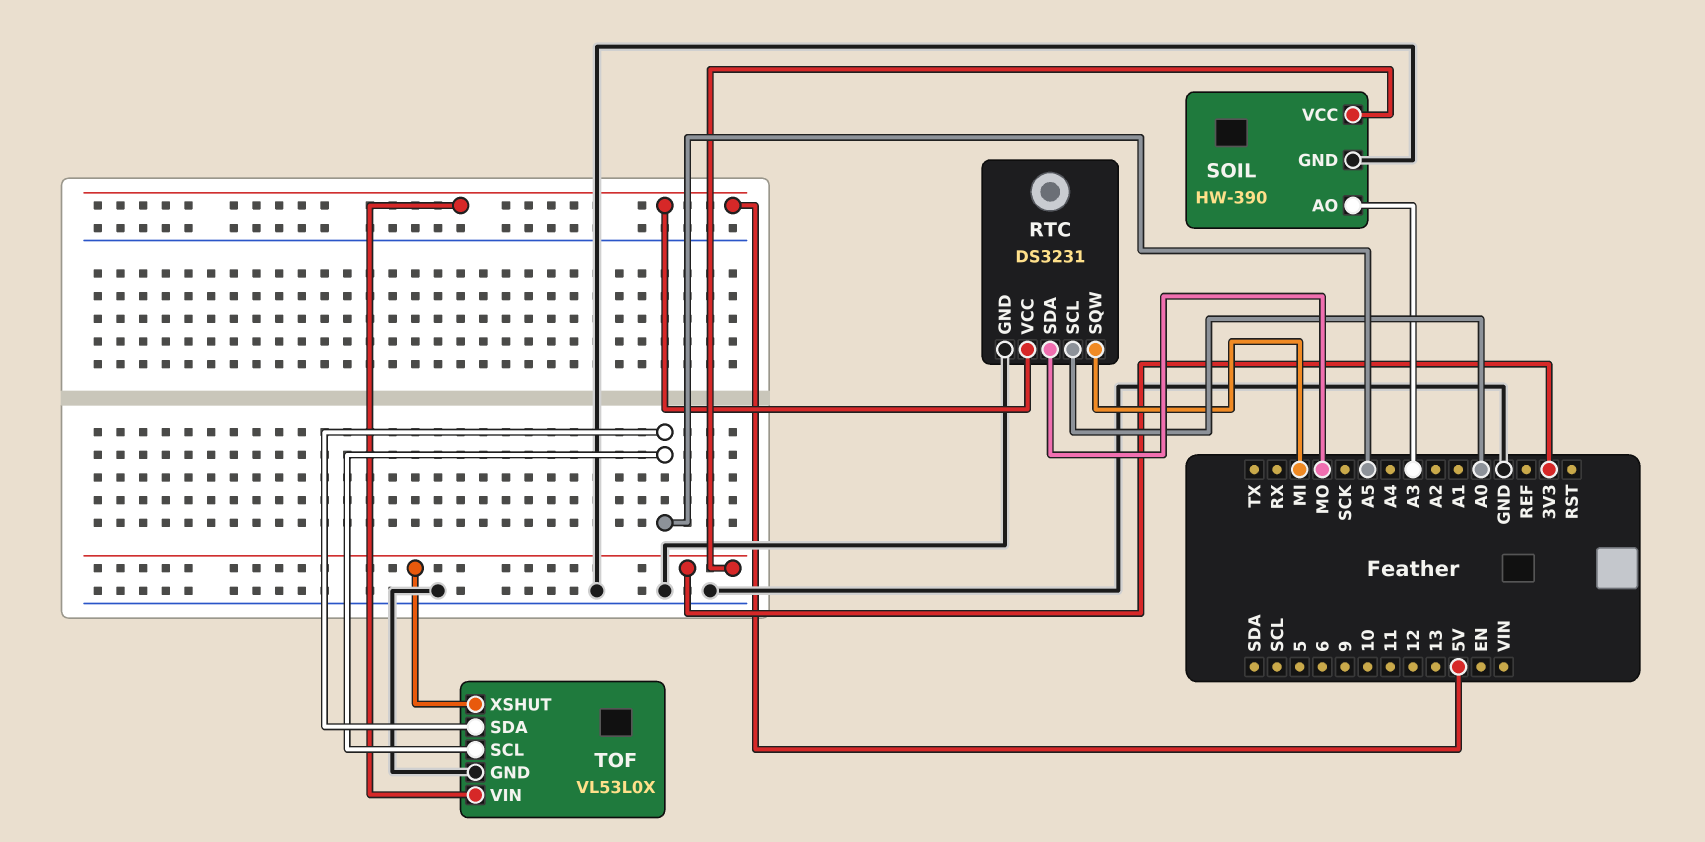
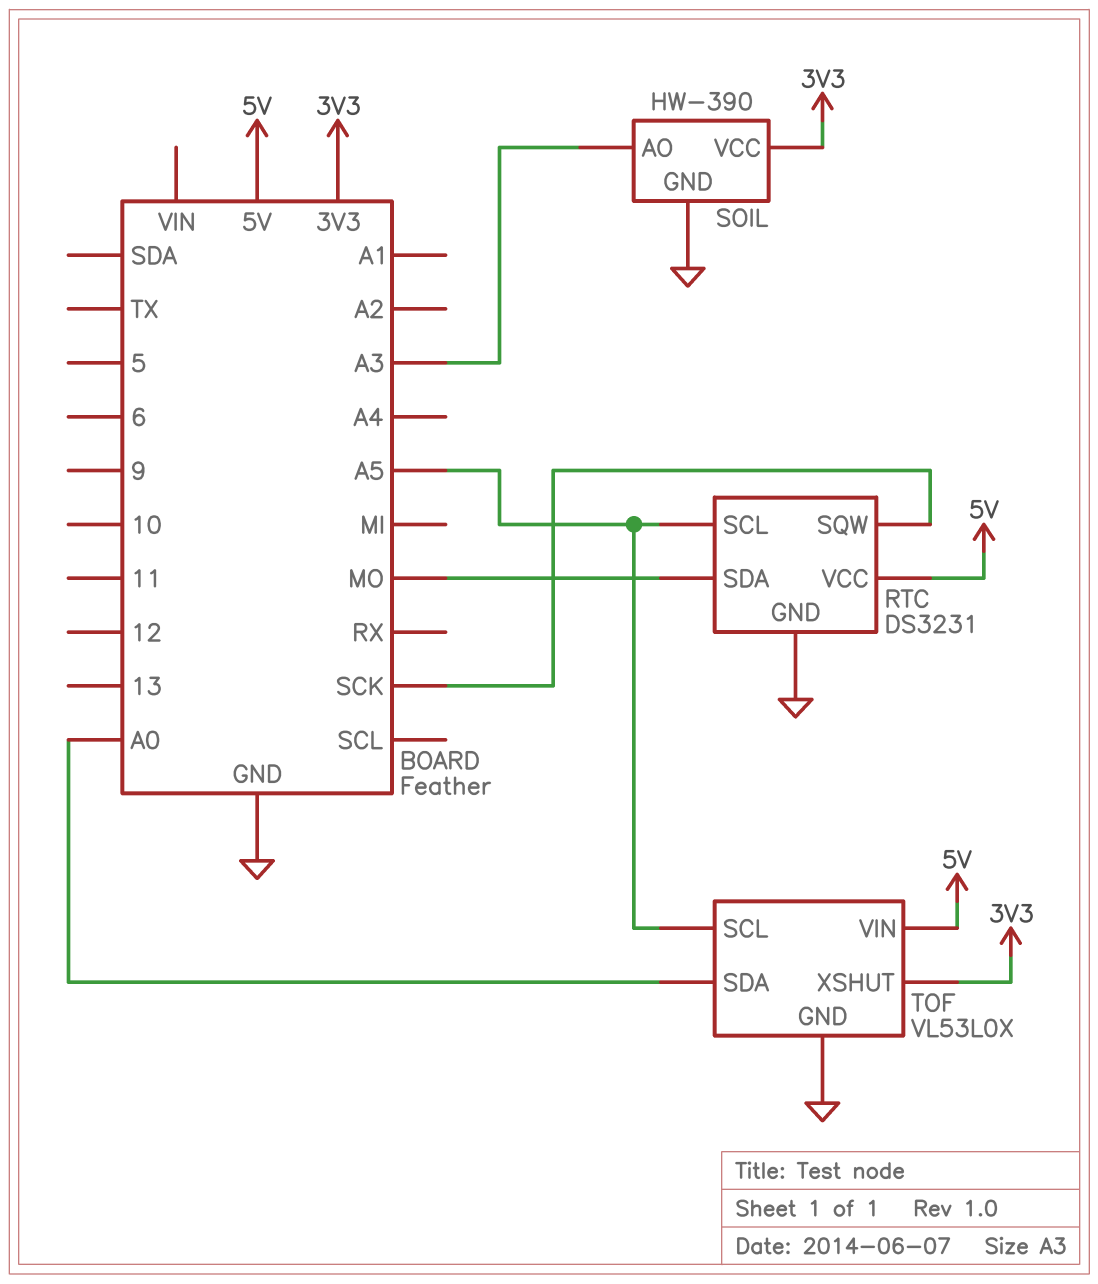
RTC pin SCL: A0 -> A5
RTC pin SQW: MI -> SCK
TOF pin SDA: A5 -> A0

